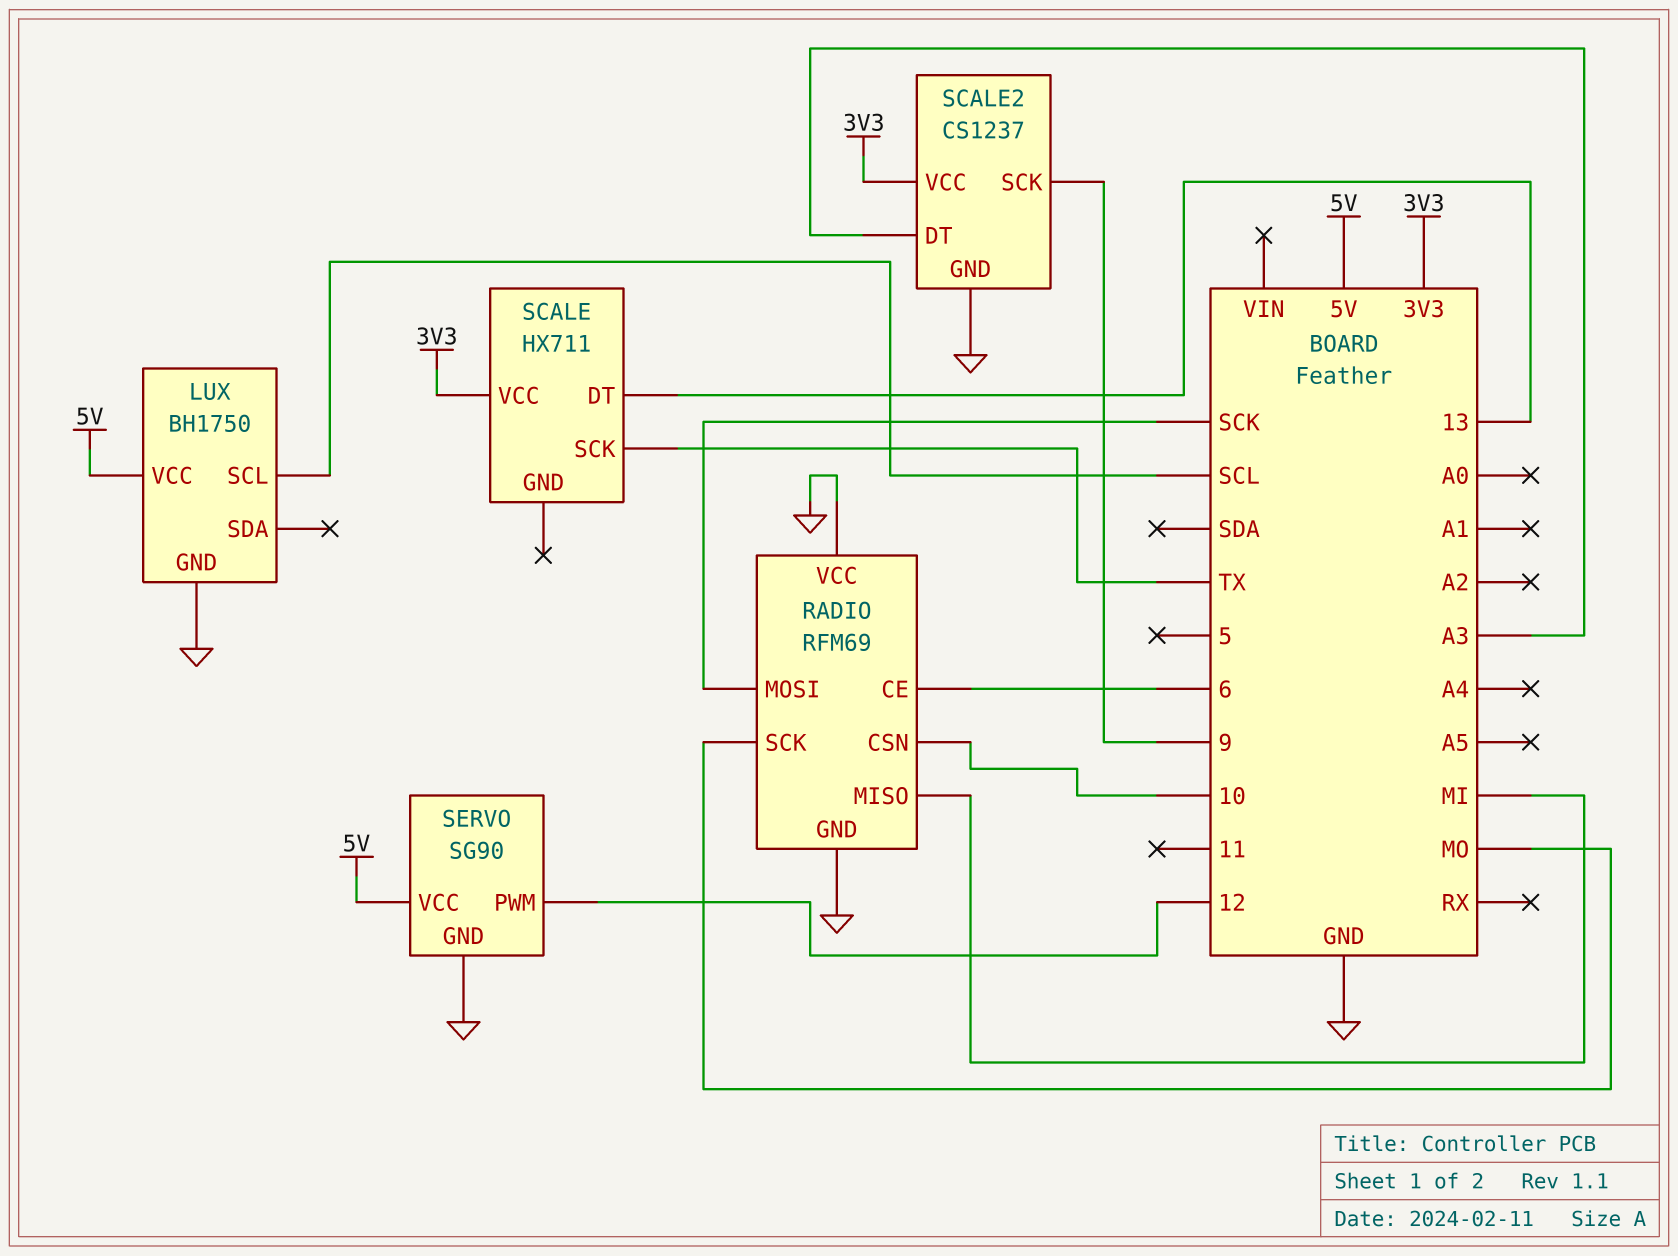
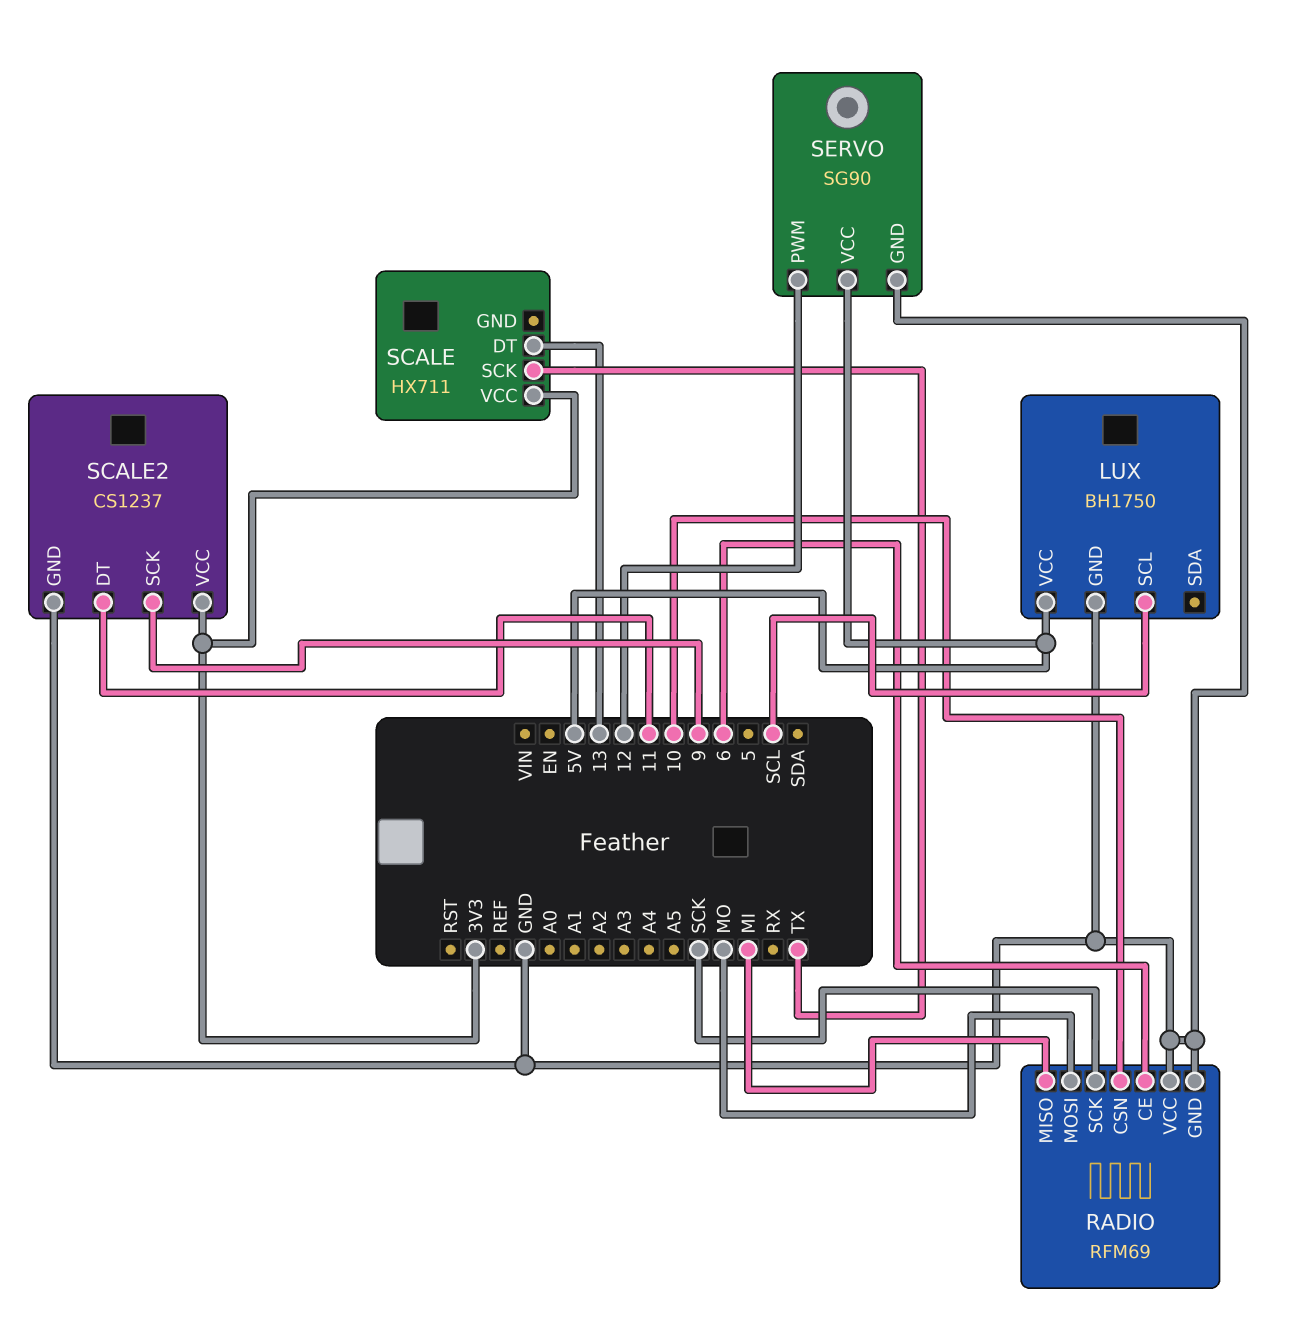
RADIO pin MOSI: SCK -> MO
RADIO pin SCK: MO -> SCK
SCALE2 pin DT: A3 -> 11

